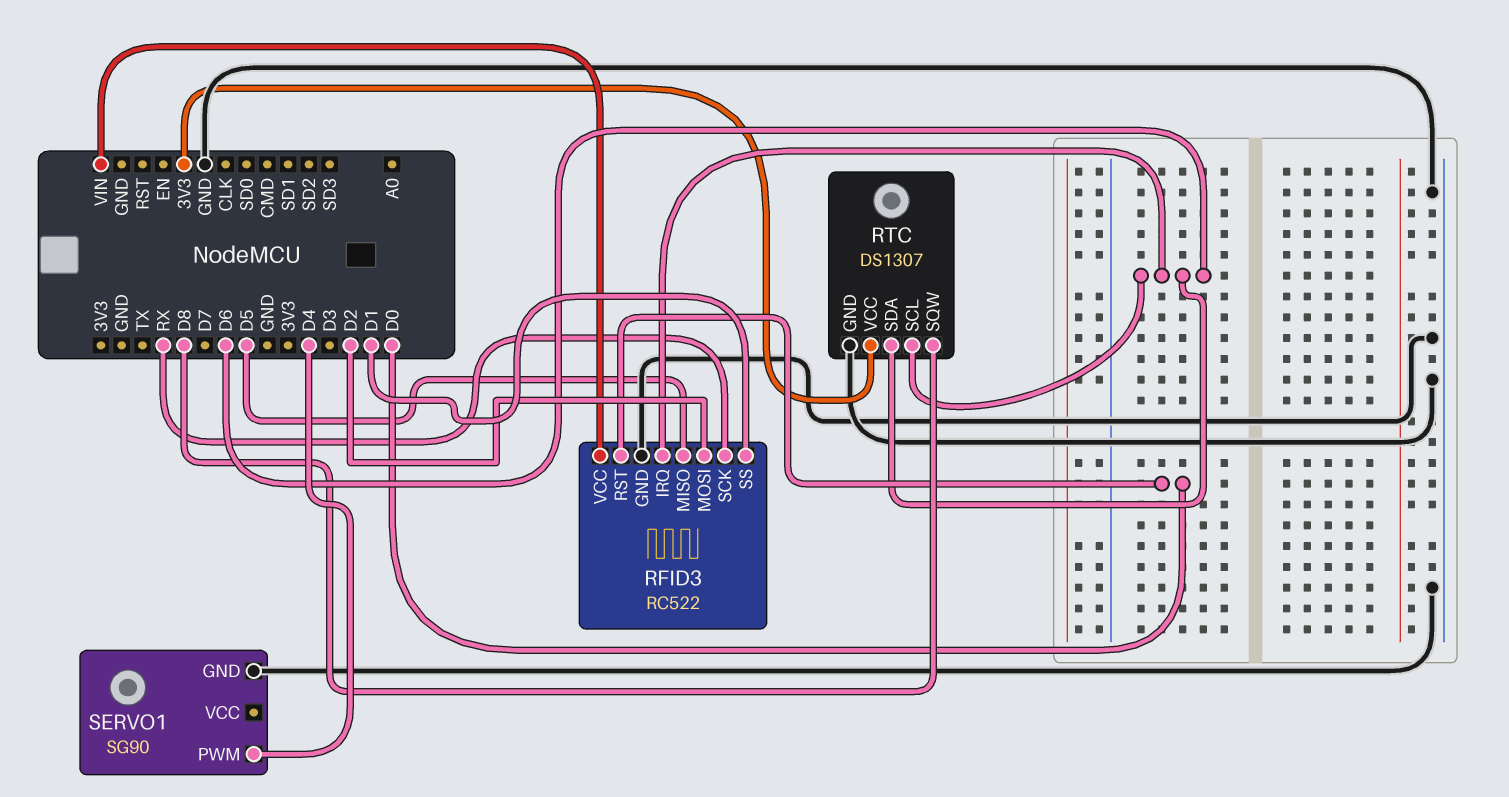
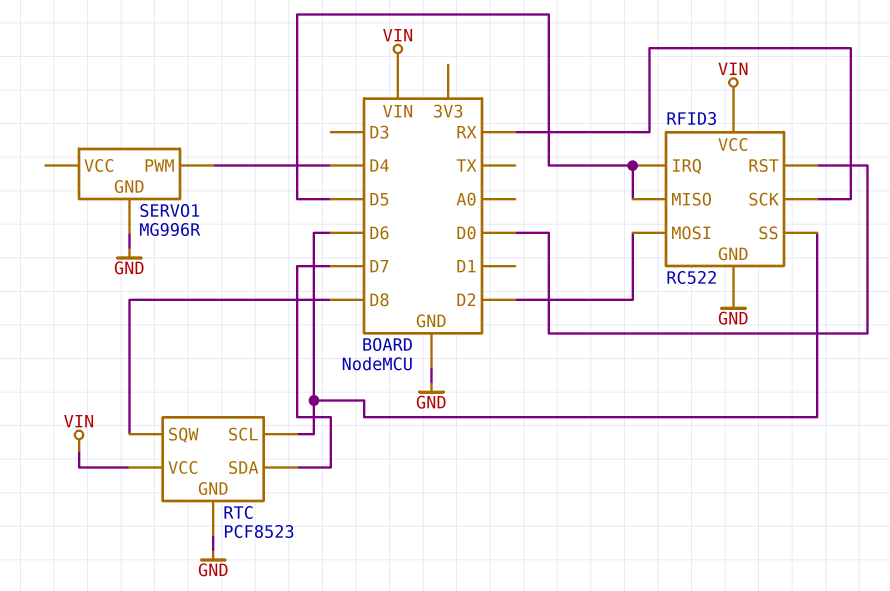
RFID3 pin IRQ: D6 -> D5
RFID3 pin SS: D1 -> D6
RTC: DS1307 -> PCF8523
RTC pin SDA: D6 -> D7
RTC pin VCC: 3V3 -> VIN
SERVO1: SG90 -> MG996R

